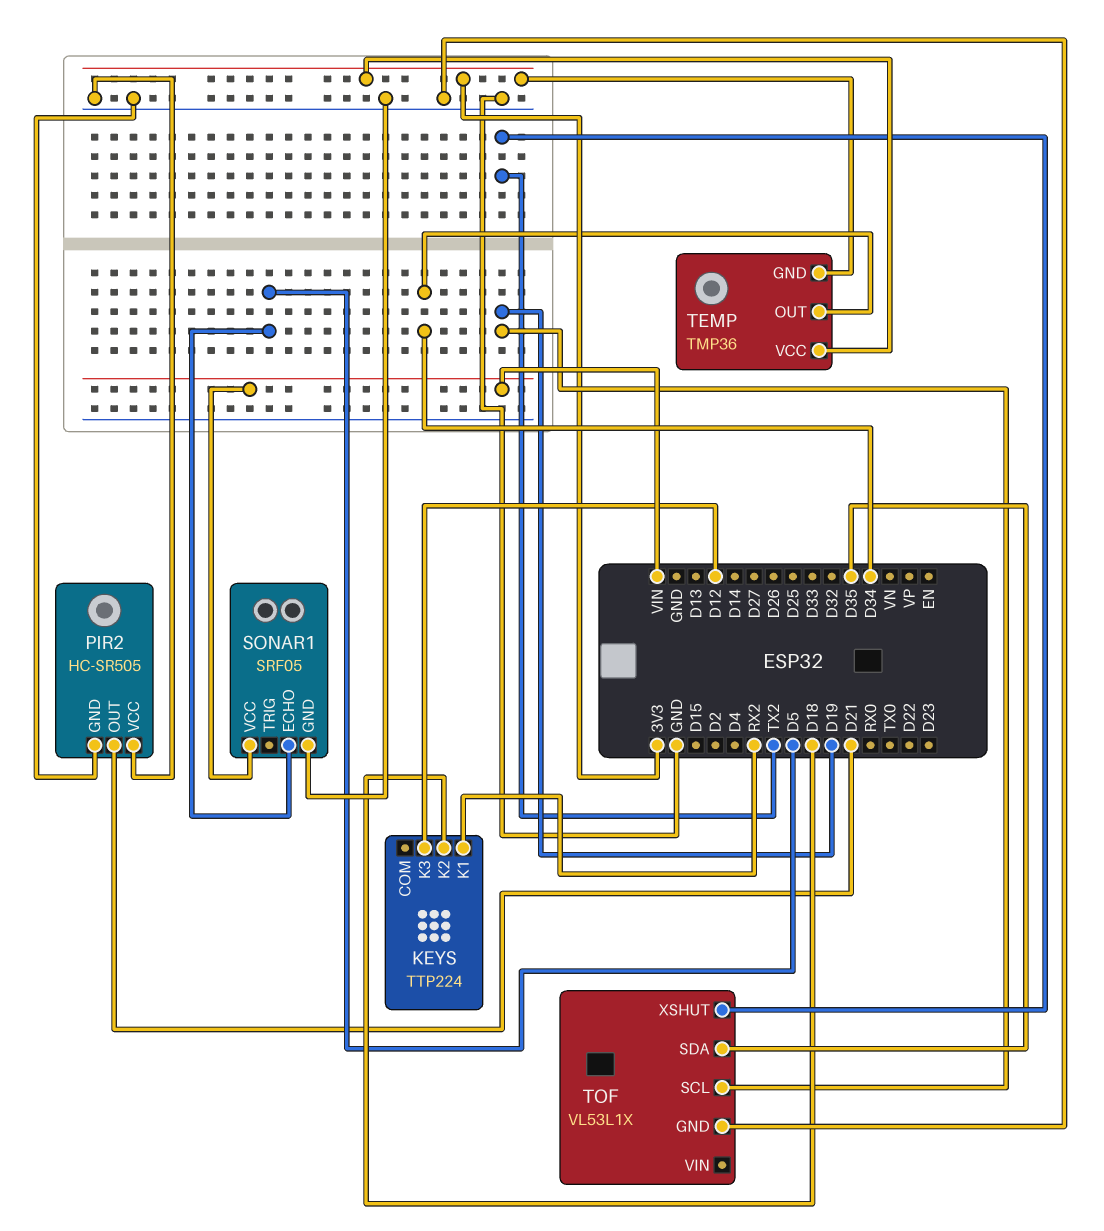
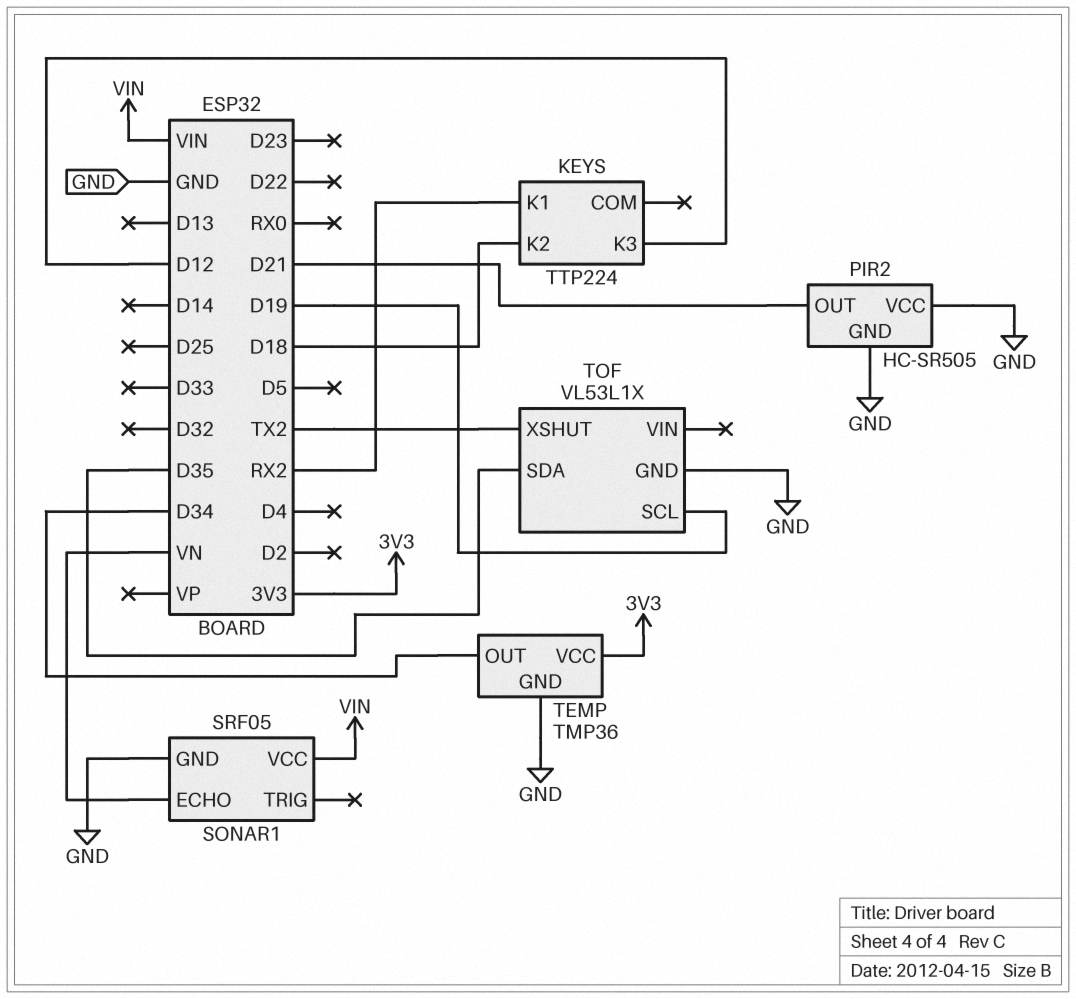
SONAR1 pin ECHO: D5 -> VN
TEMP pin GND: 3V3 -> GND

